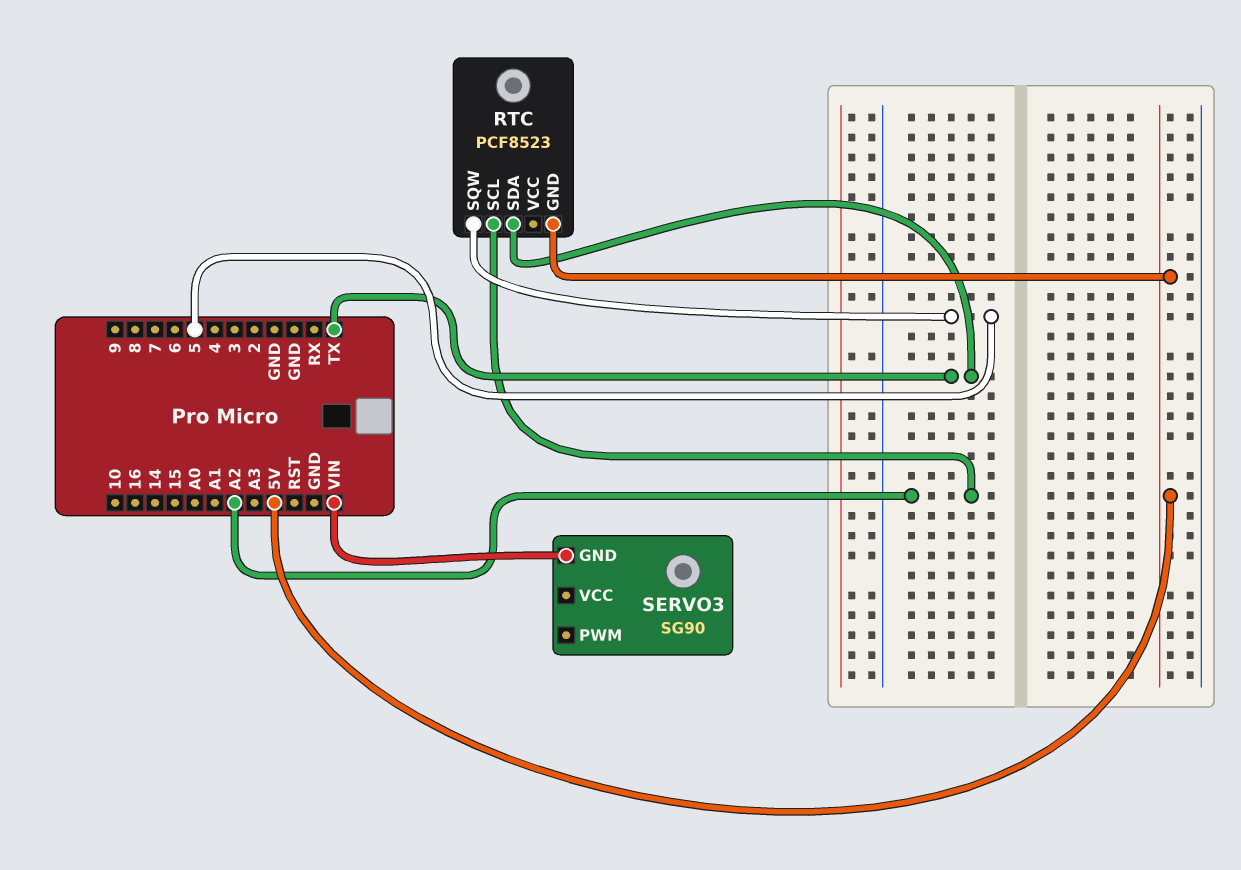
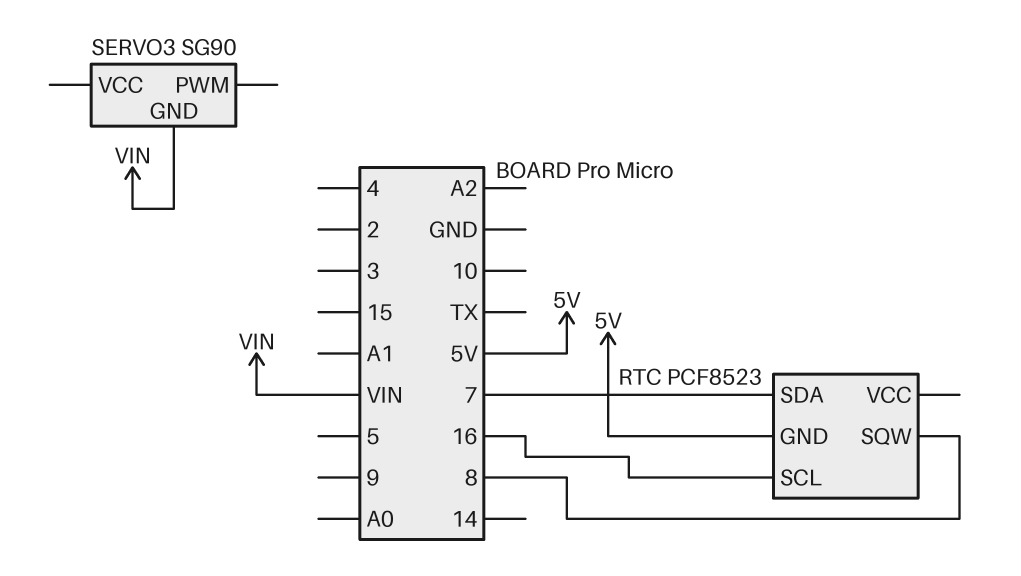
RTC pin SCL: A2 -> 16
RTC pin SDA: TX -> 7
RTC pin SQW: 5 -> 8

